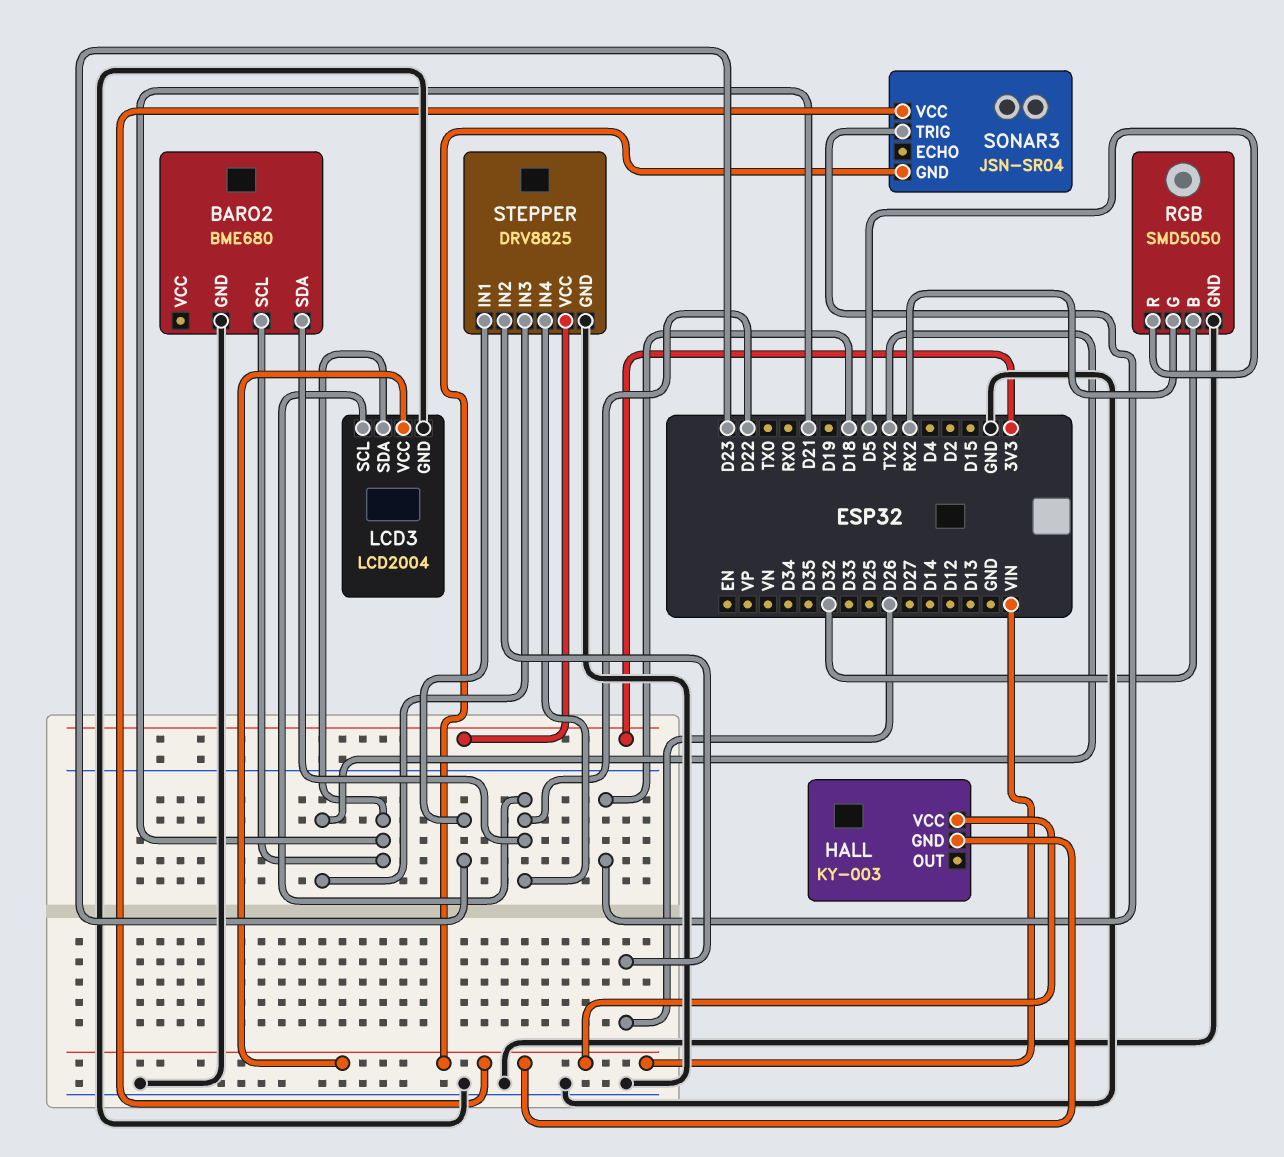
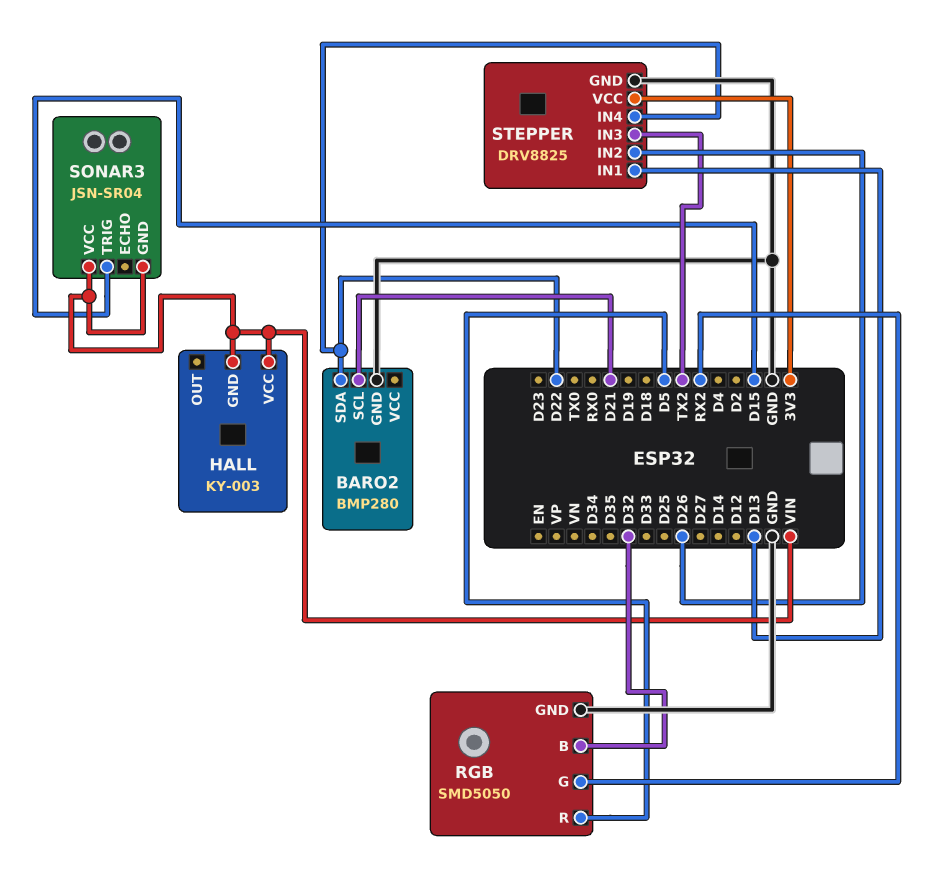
BARO2: BME680 -> BMP280
LCD3: LCD2004 -> none
LCD3 pin GND: GND -> none
LCD3 pin SCL: D22 -> none
LCD3 pin SDA: D21 -> none
LCD3 pin VCC: VIN -> none
SONAR3 pin TRIG: D18 -> D15
STEPPER pin IN1: D23 -> D13

